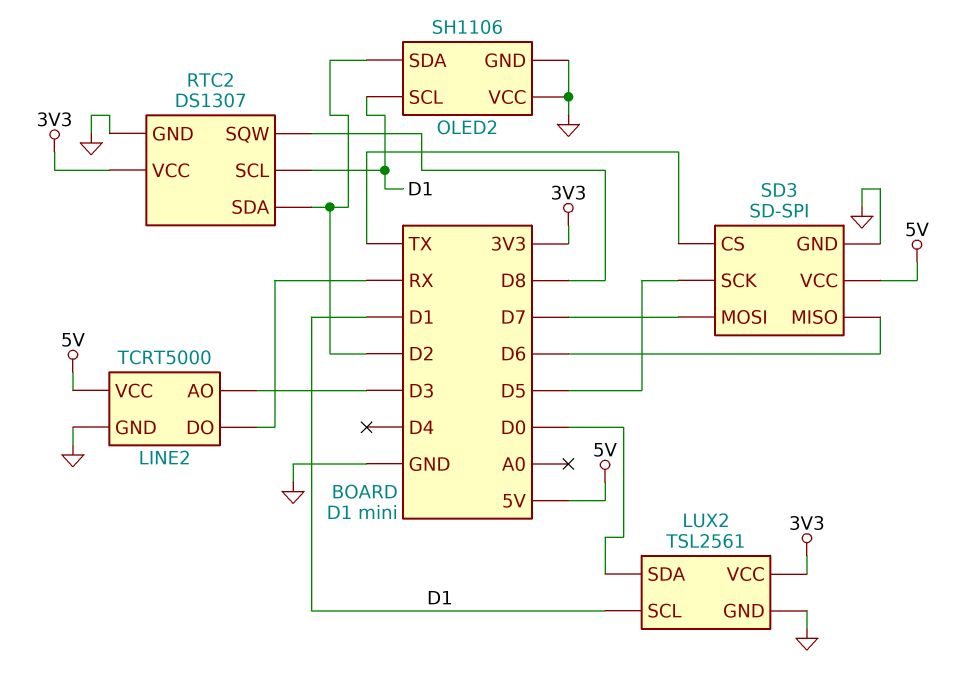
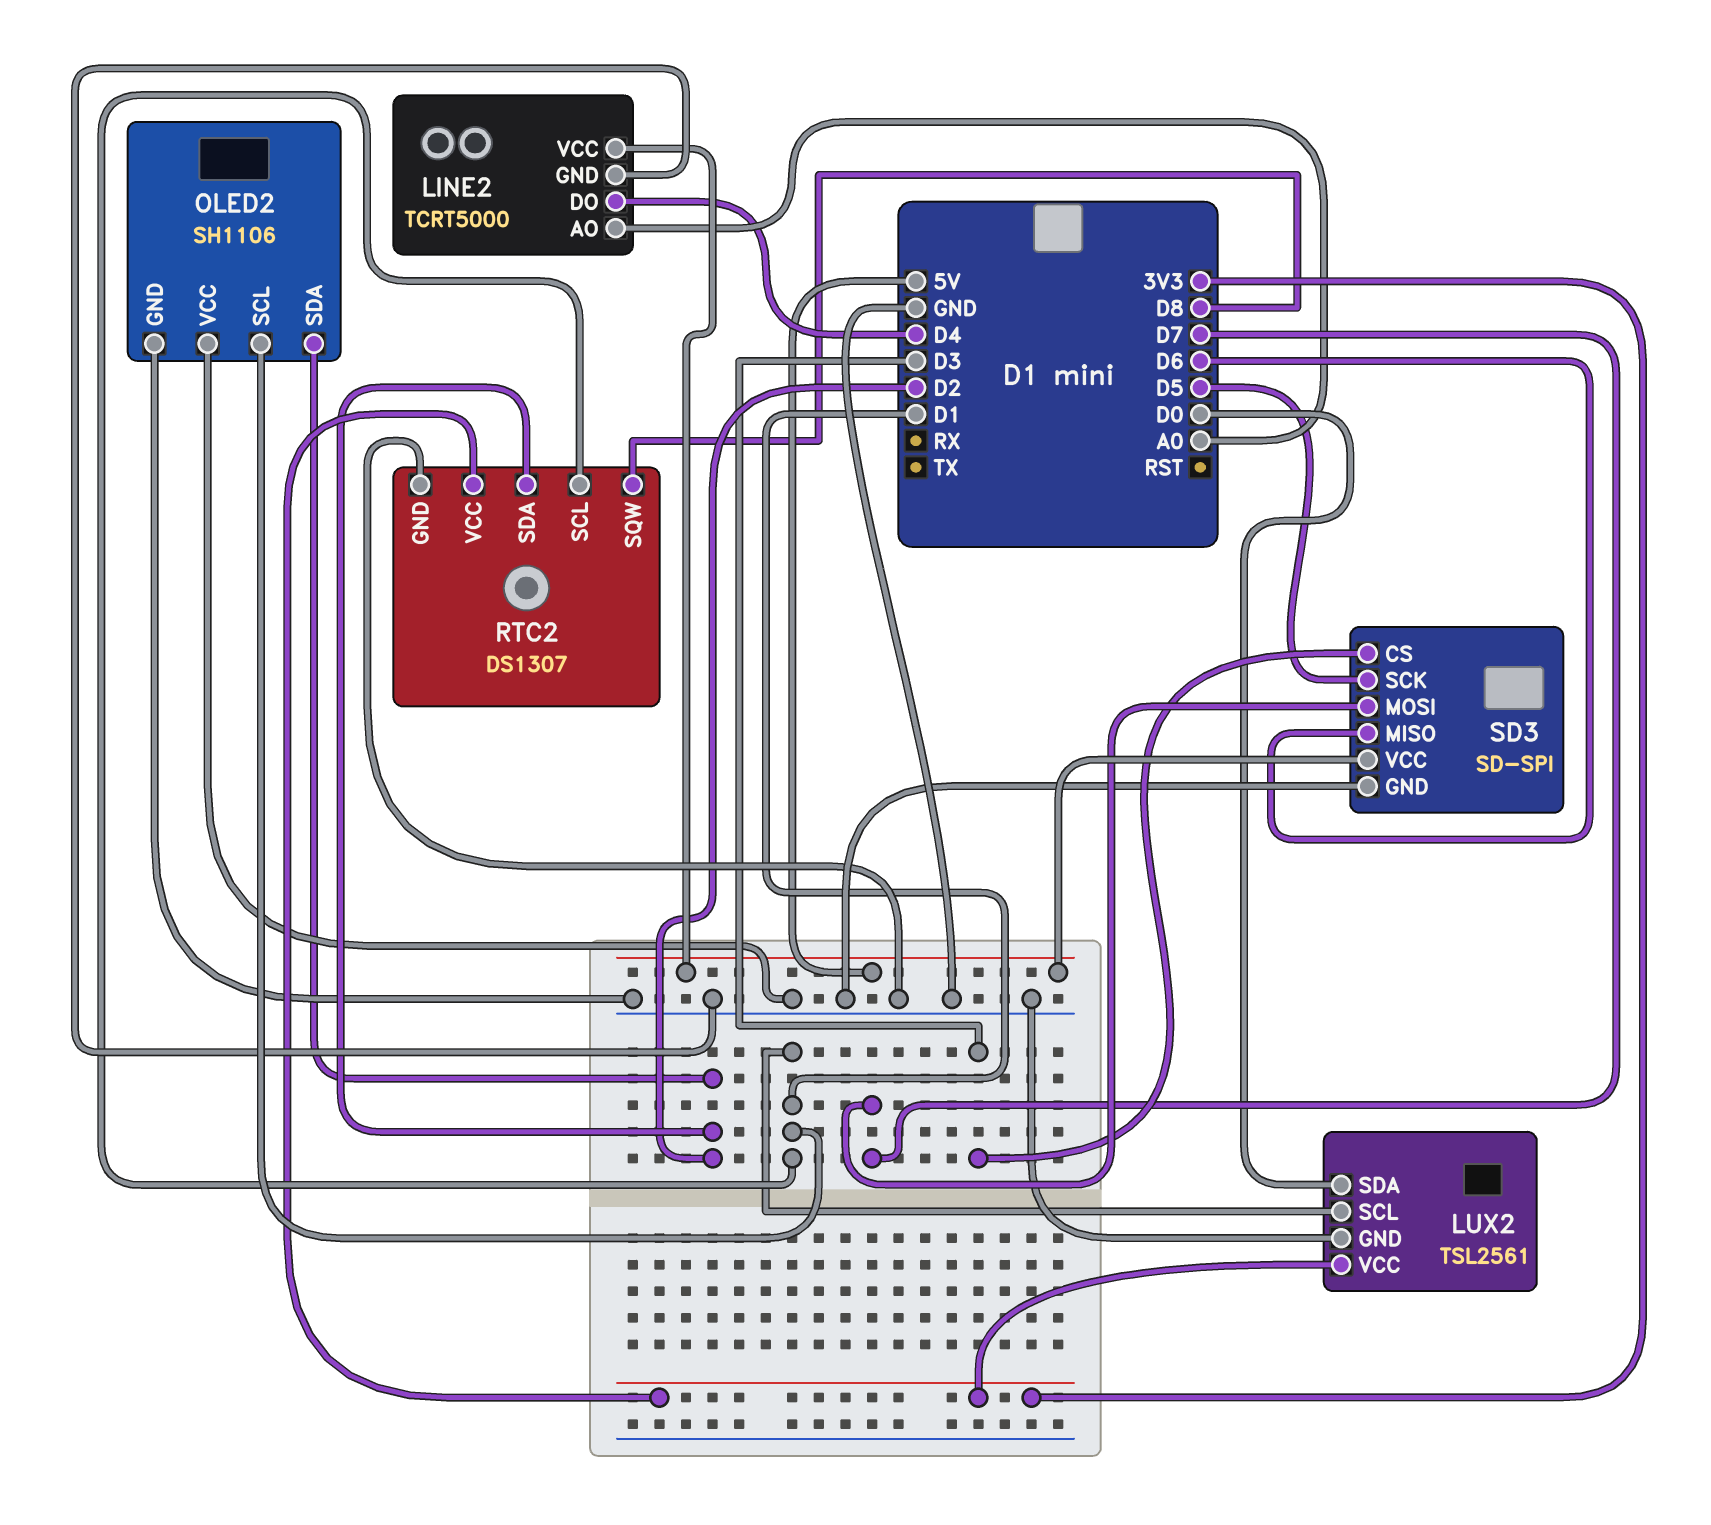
LINE2 pin AO: D3 -> A0
LINE2 pin DO: RX -> D4
SD3 pin CS: TX -> D3

